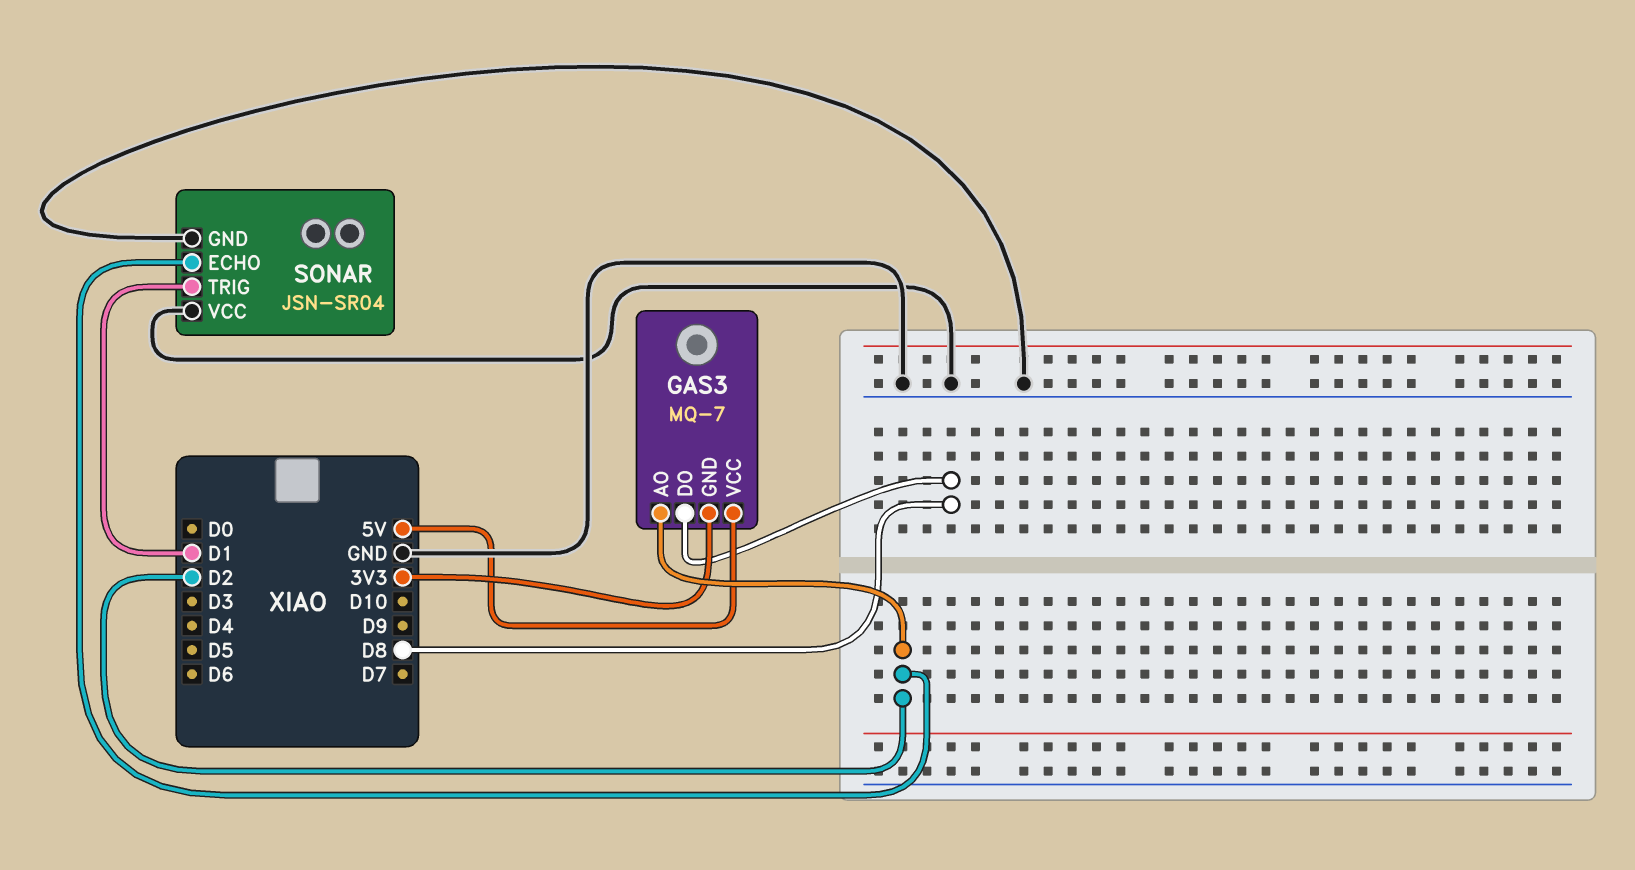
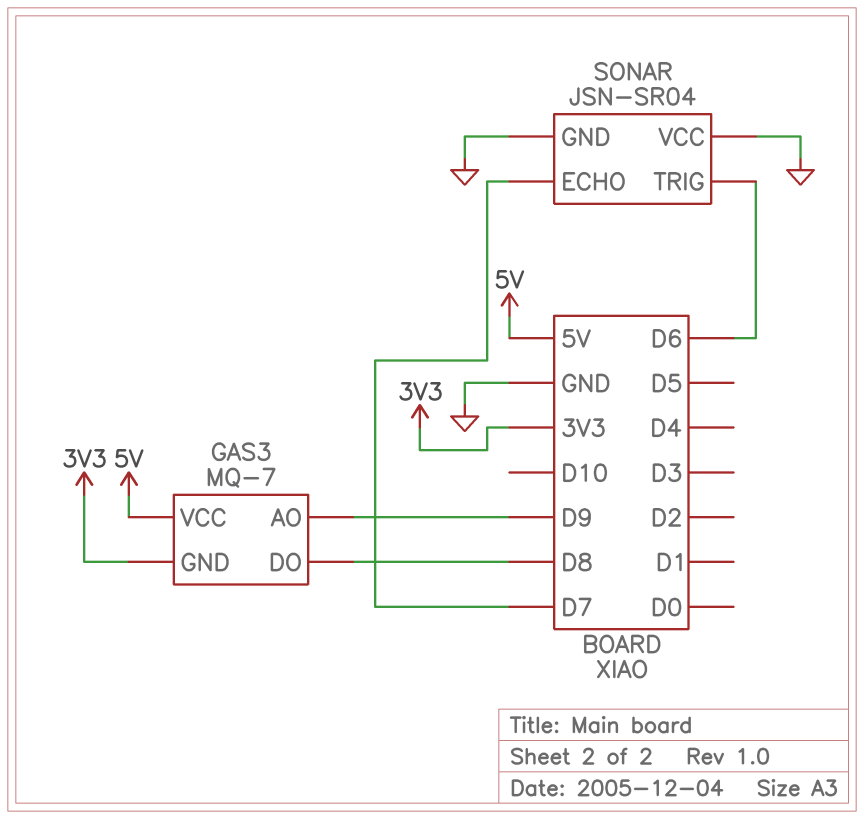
GAS3 pin AO: D2 -> D9
SONAR pin ECHO: D2 -> D7
SONAR pin TRIG: D1 -> D6

